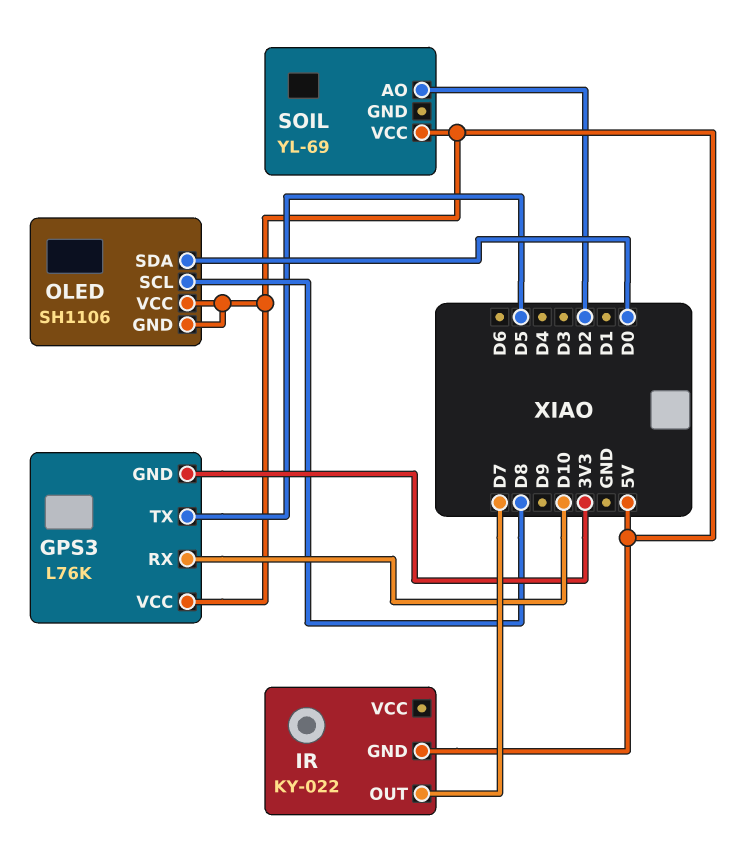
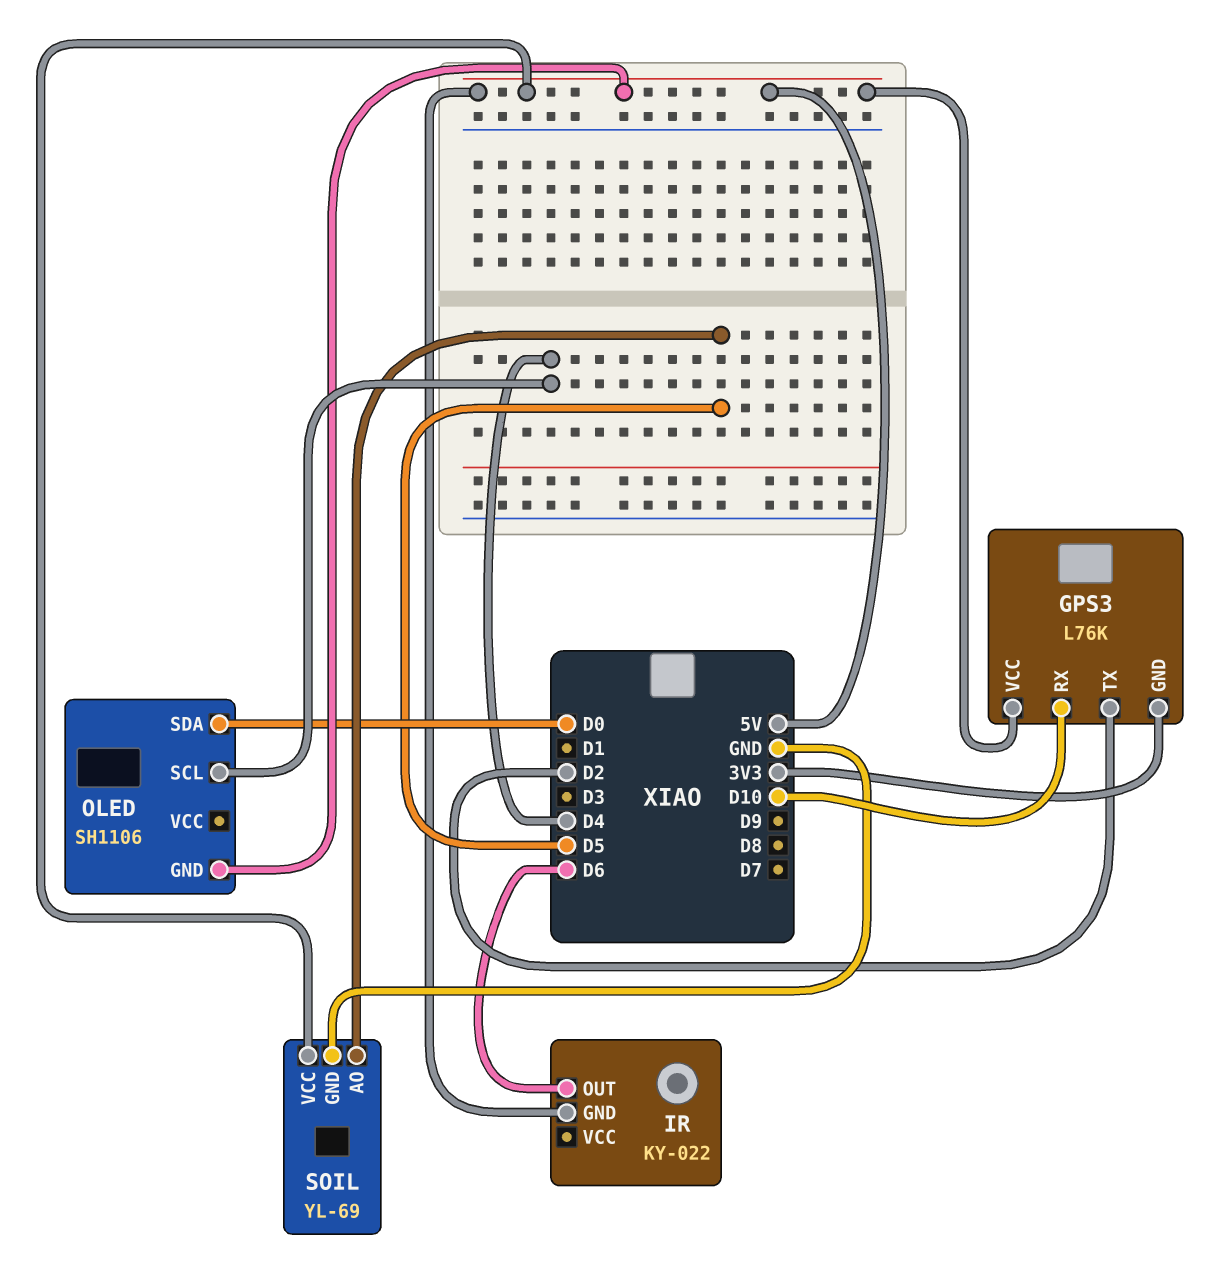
GPS3 pin TX: D5 -> D2
IR pin OUT: D7 -> D6
OLED pin SCL: D8 -> D4
OLED pin VCC: 5V -> none
SOIL pin AO: D2 -> D5
SOIL pin GND: none -> GND

